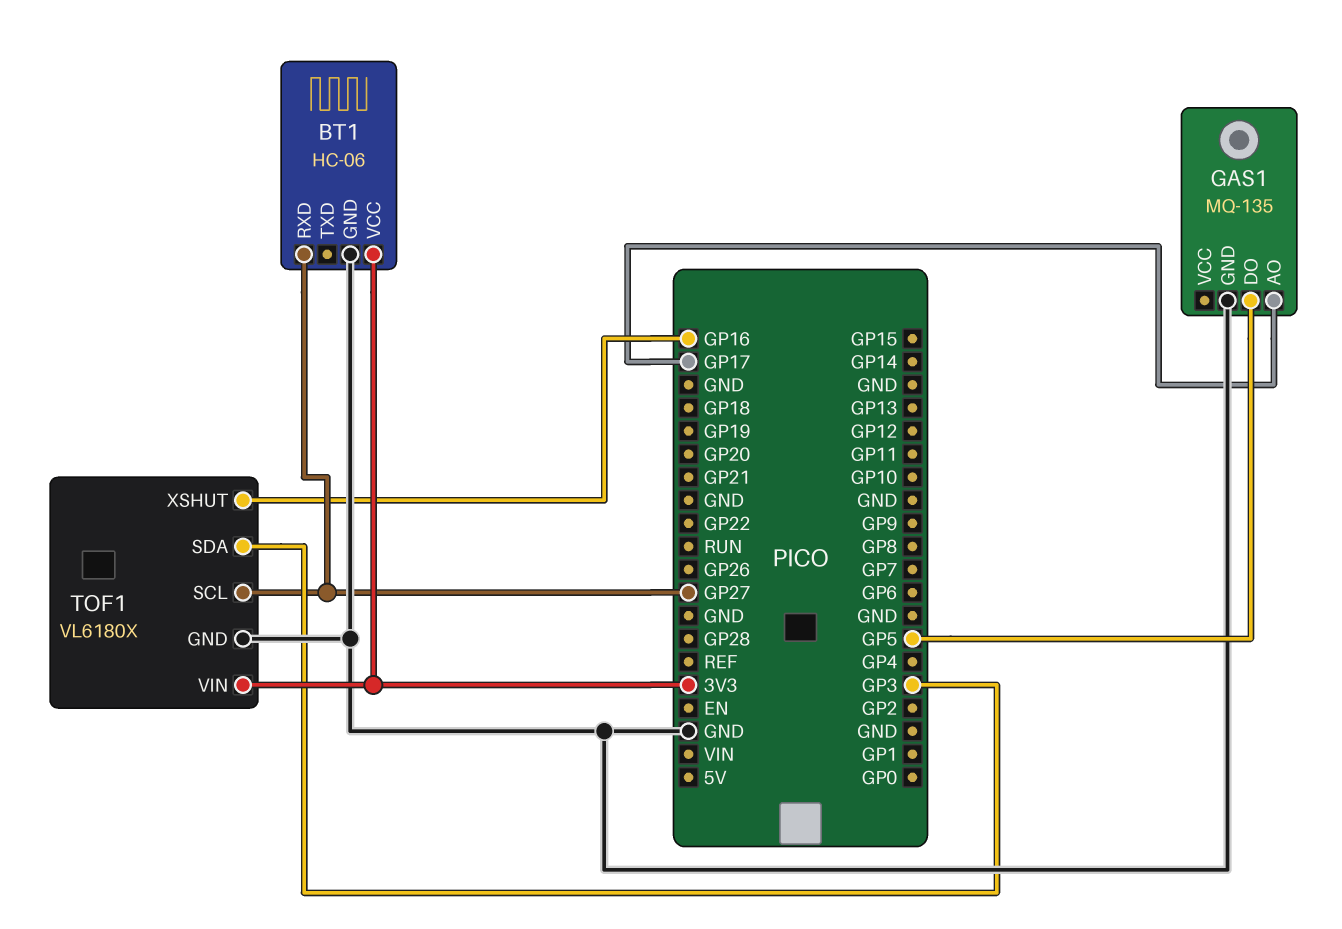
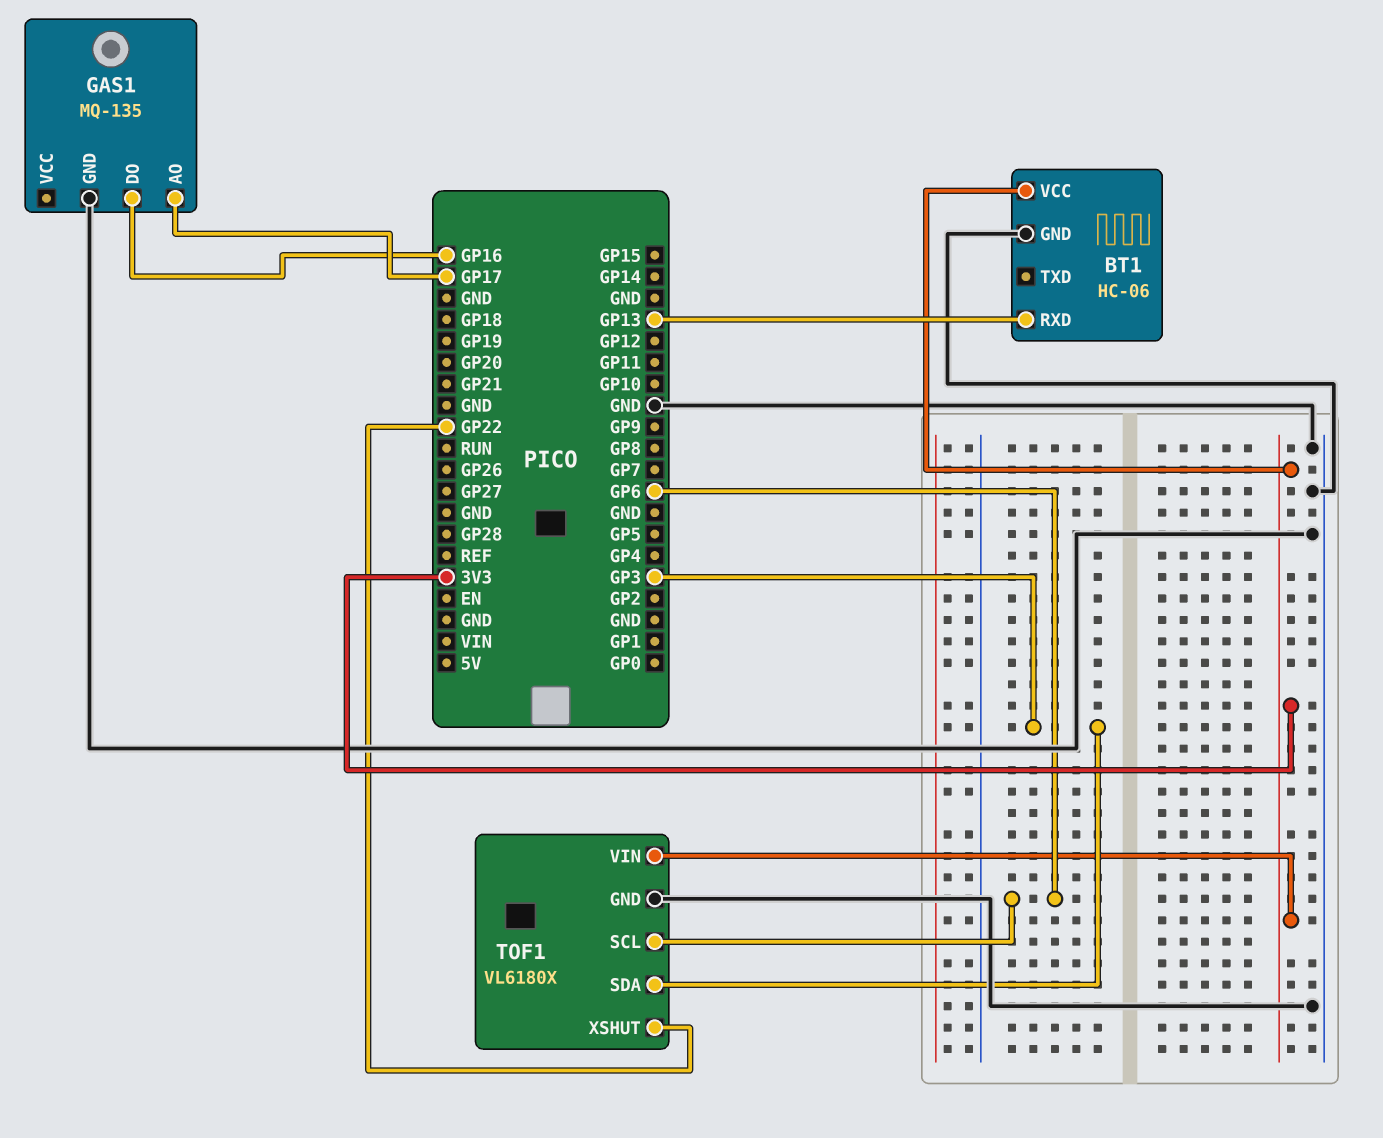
BT1 pin RXD: GP27 -> GP13
GAS1 pin DO: GP5 -> GP16
TOF1 pin SCL: GP27 -> GP6
TOF1 pin XSHUT: GP16 -> GP22

